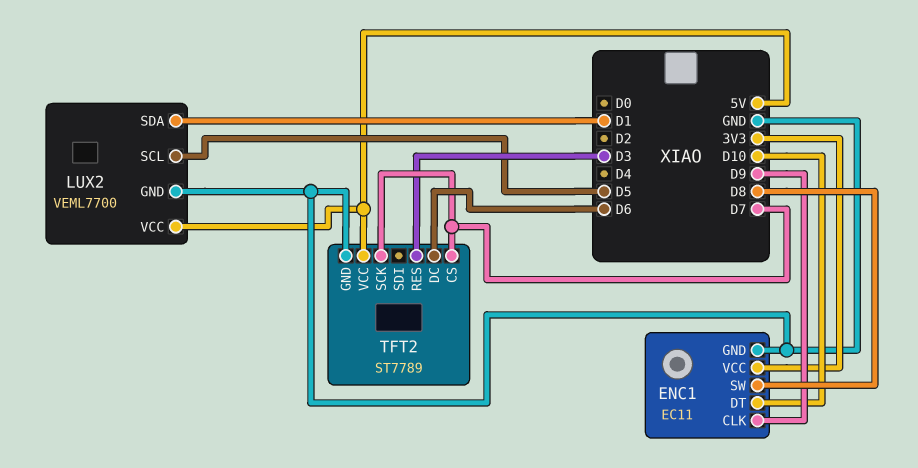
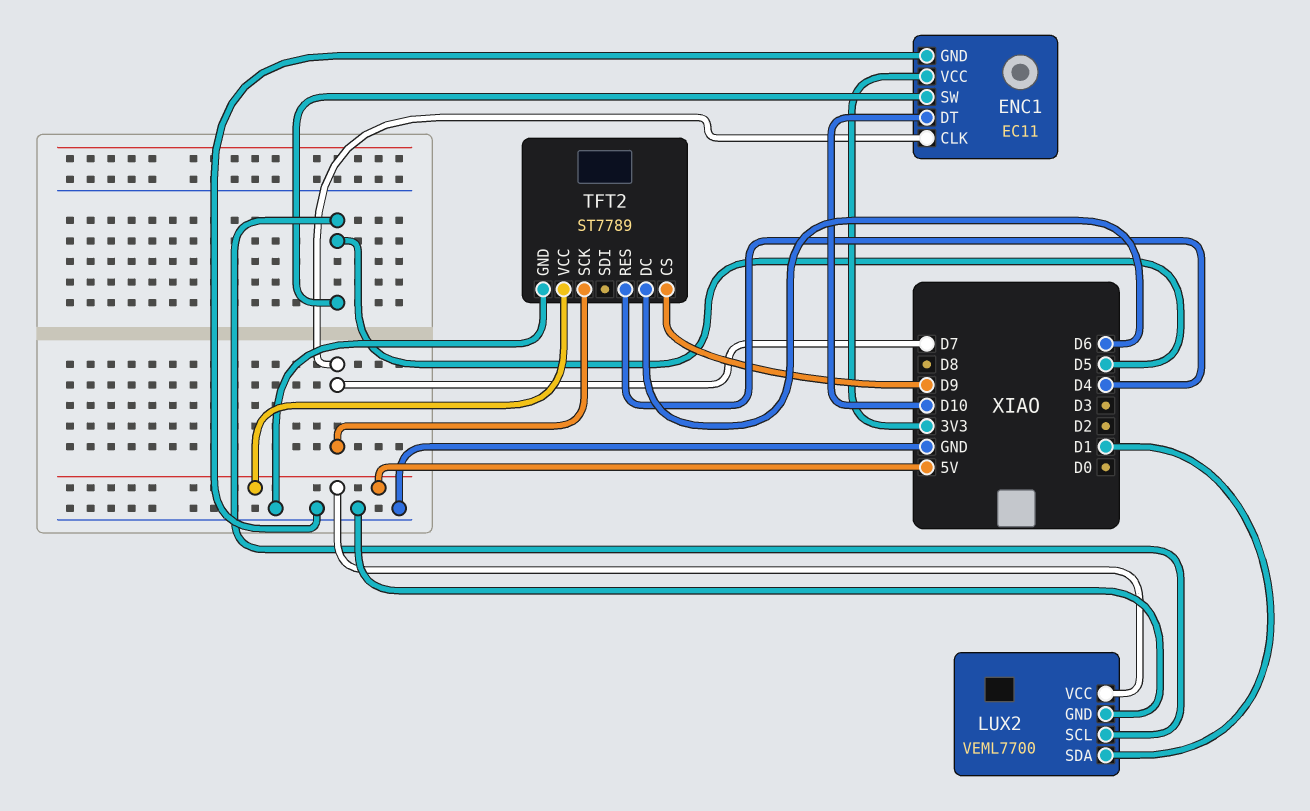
ENC1 pin CLK: D9 -> D7
ENC1 pin SW: D8 -> D5
TFT2 pin CS: D7 -> D9
TFT2 pin RES: D3 -> D4

